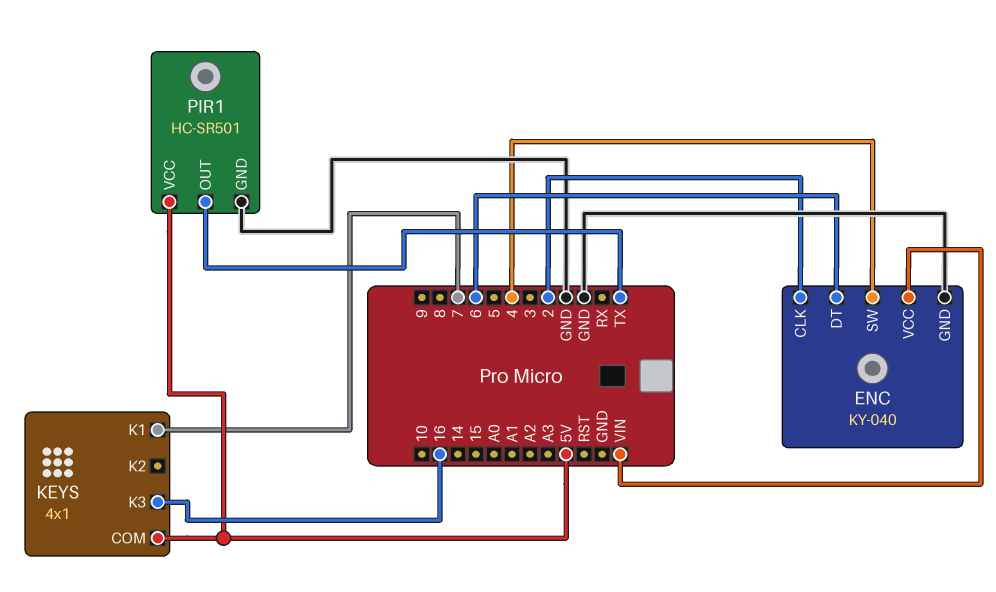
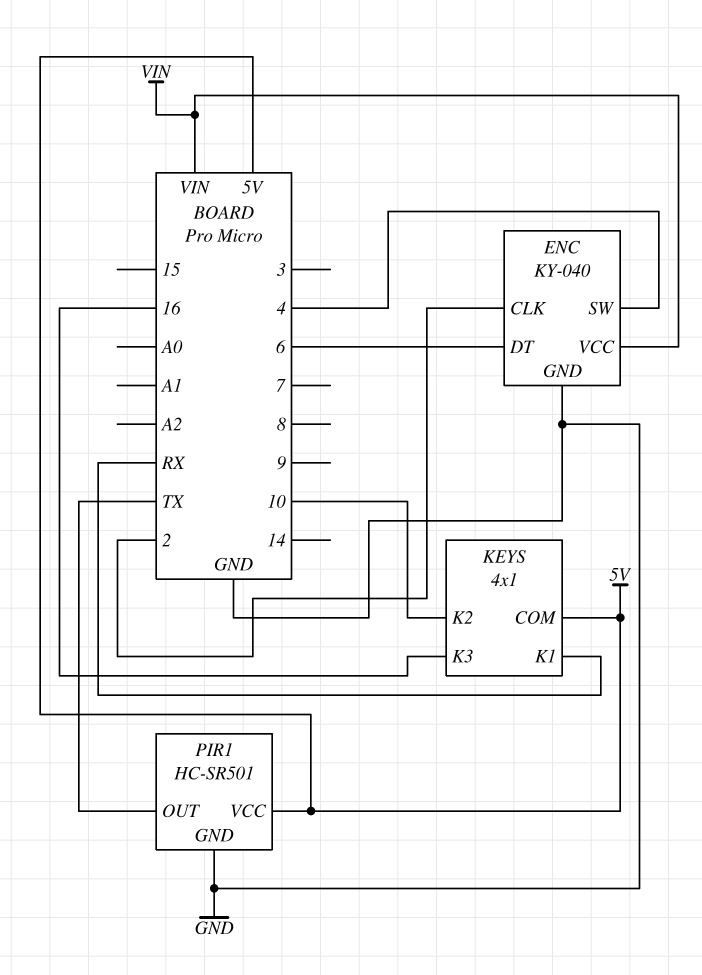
KEYS pin K1: 7 -> RX
KEYS pin K2: none -> 10

